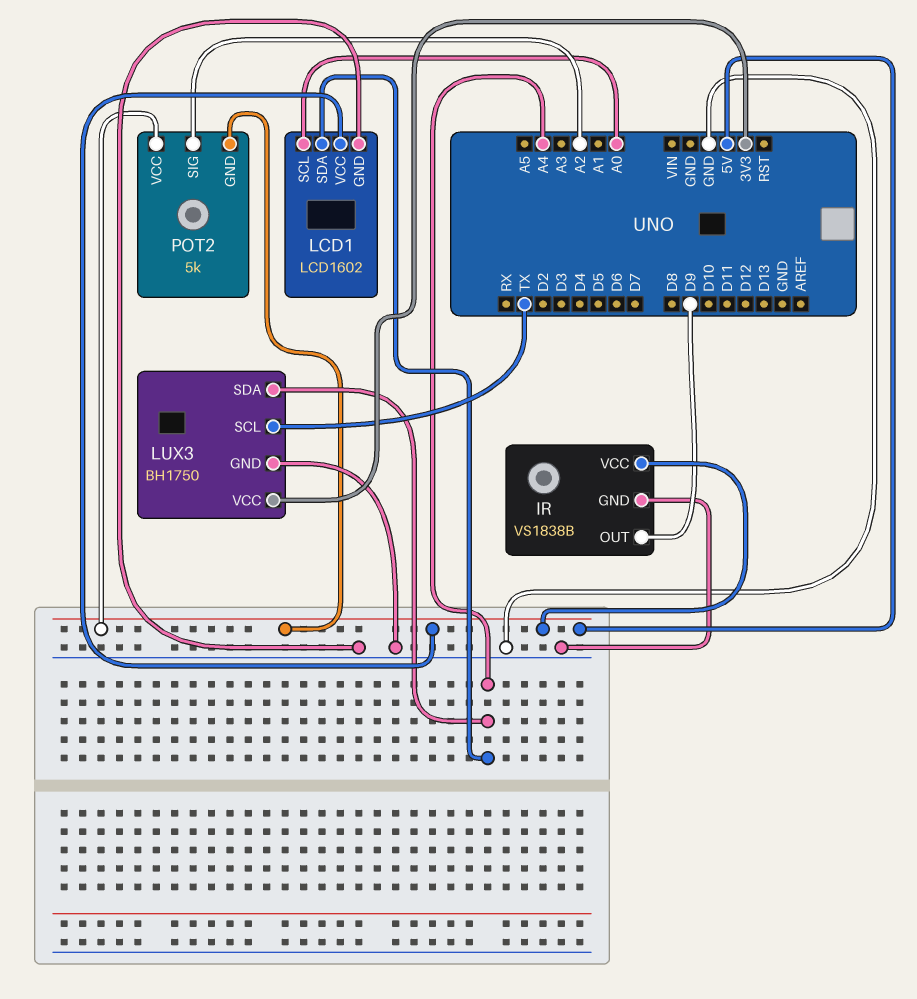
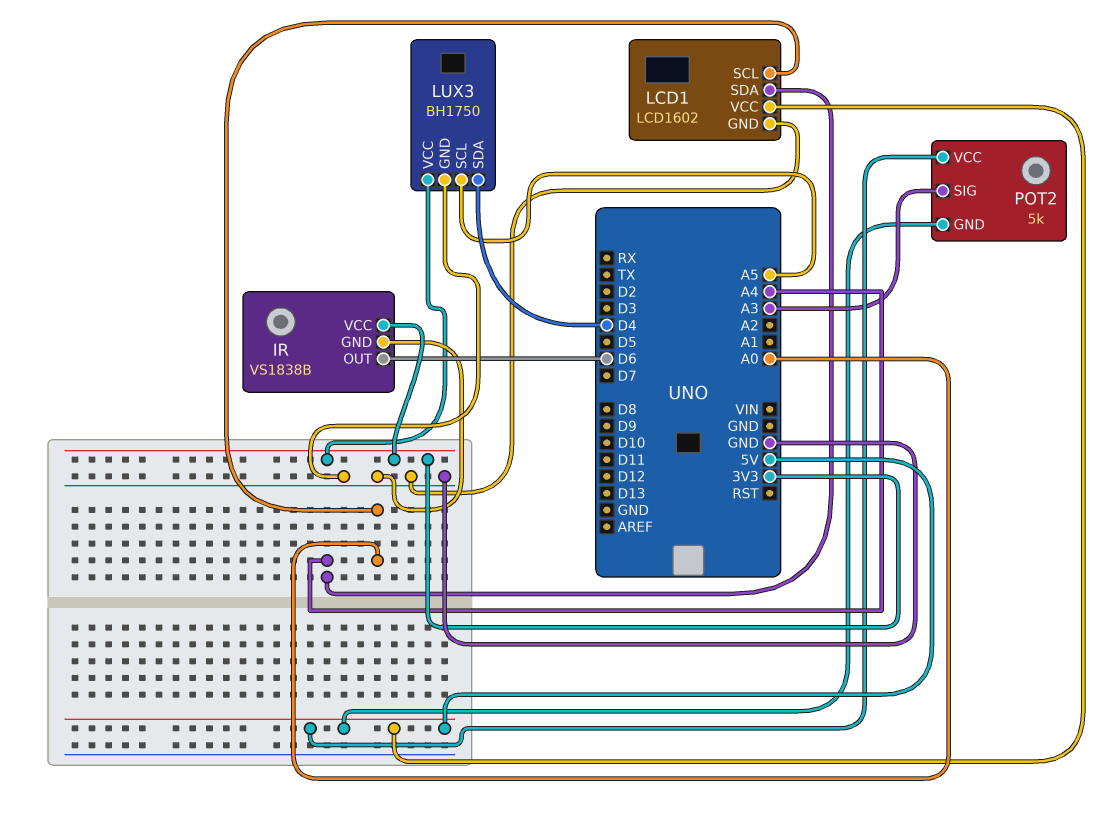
IR pin OUT: D9 -> D6
IR pin VCC: 5V -> 3V3
LUX3 pin SCL: TX -> A5
LUX3 pin SDA: A4 -> D4
POT2 pin SIG: A2 -> A3

